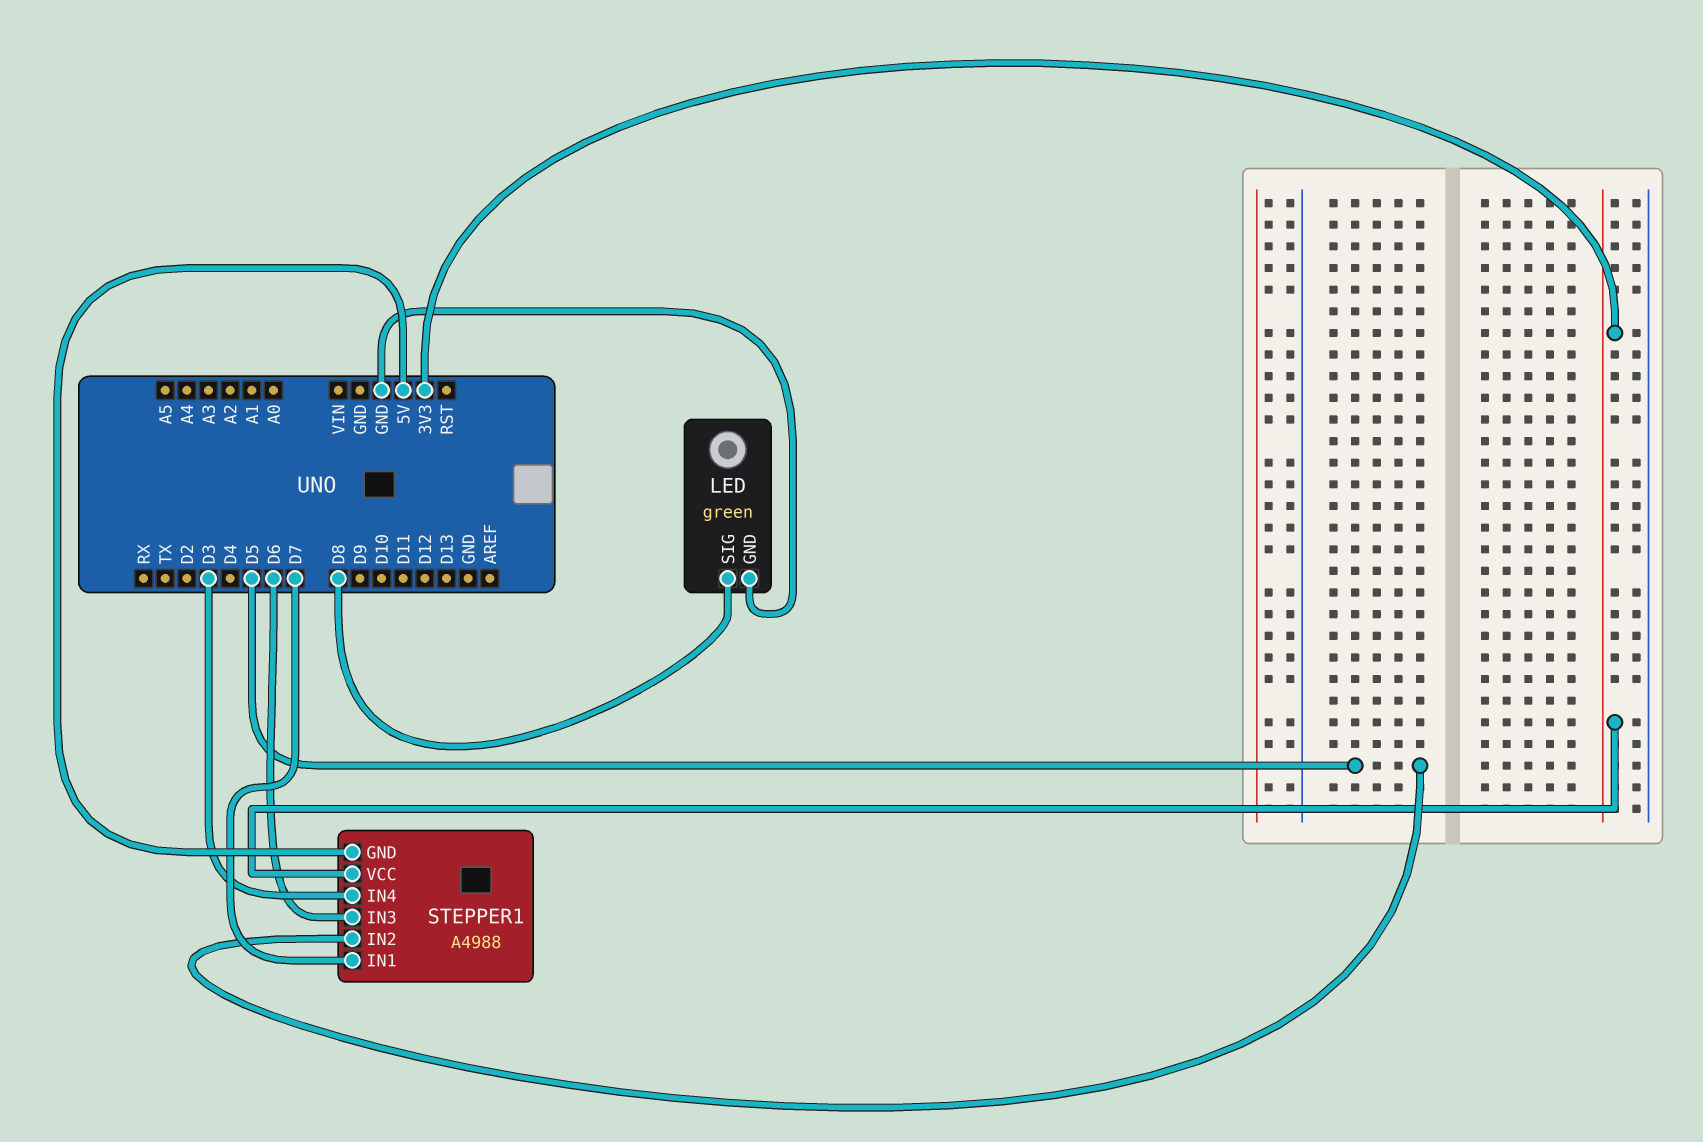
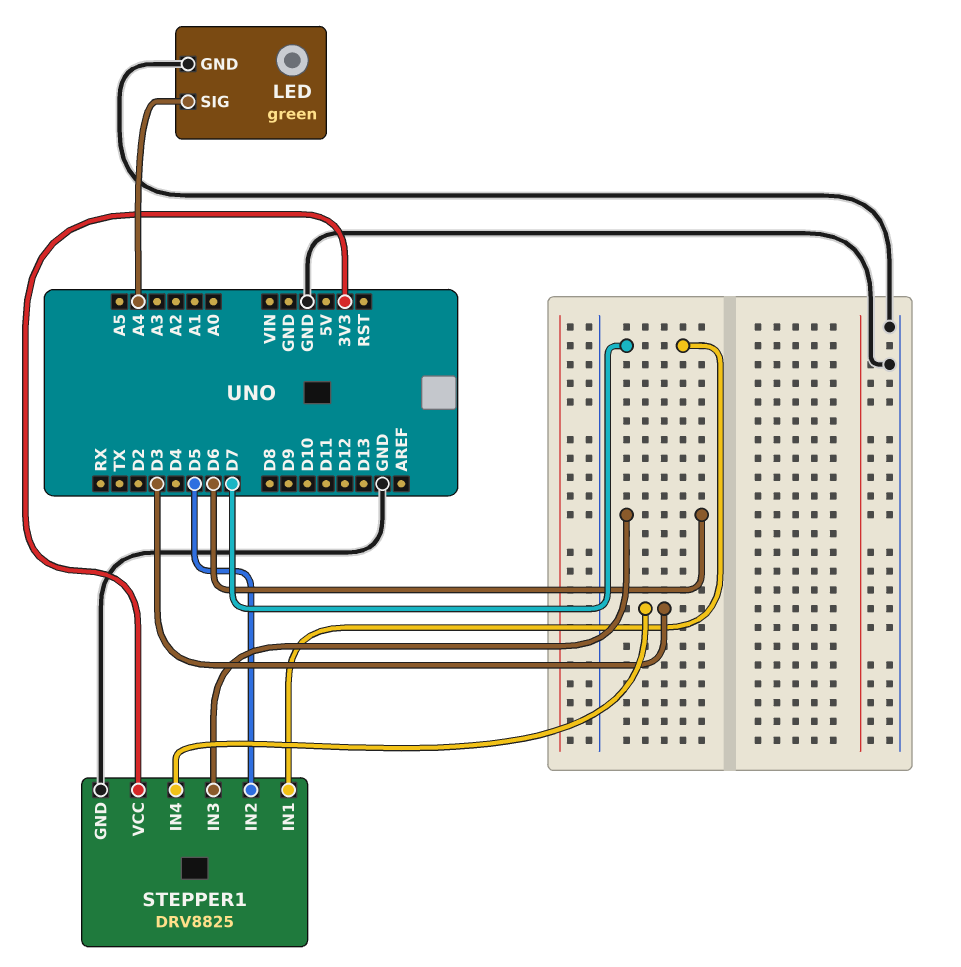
LED pin SIG: D8 -> A4
STEPPER1: A4988 -> DRV8825
STEPPER1 pin GND: 5V -> GND

